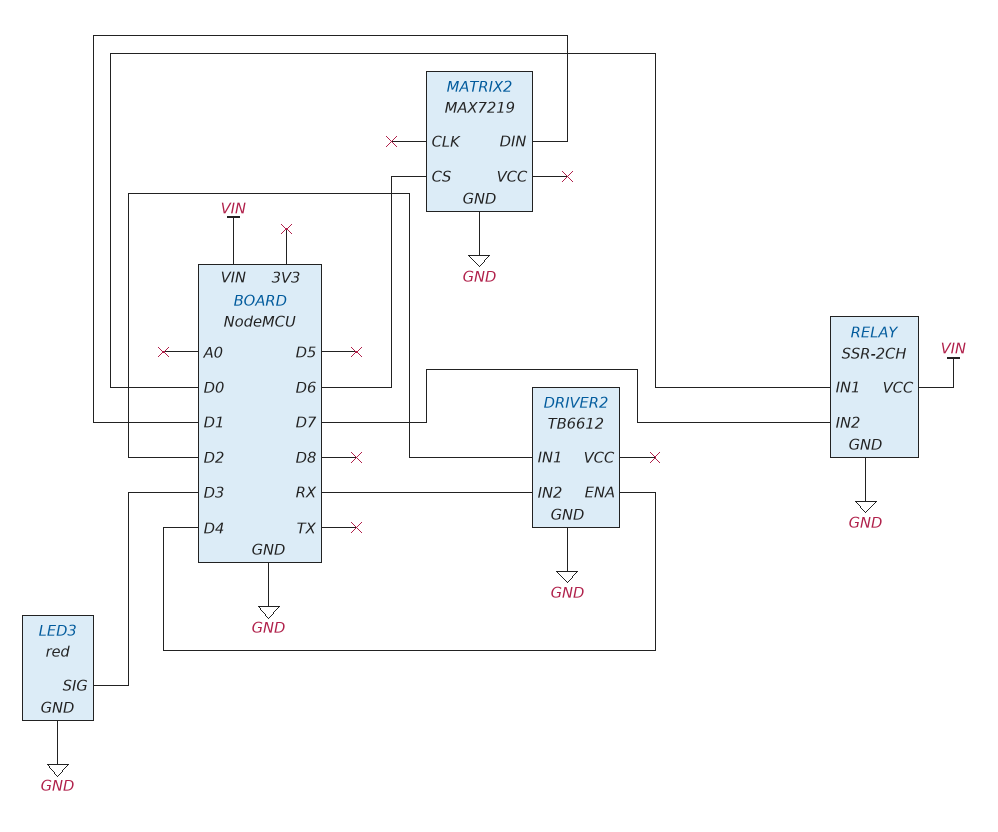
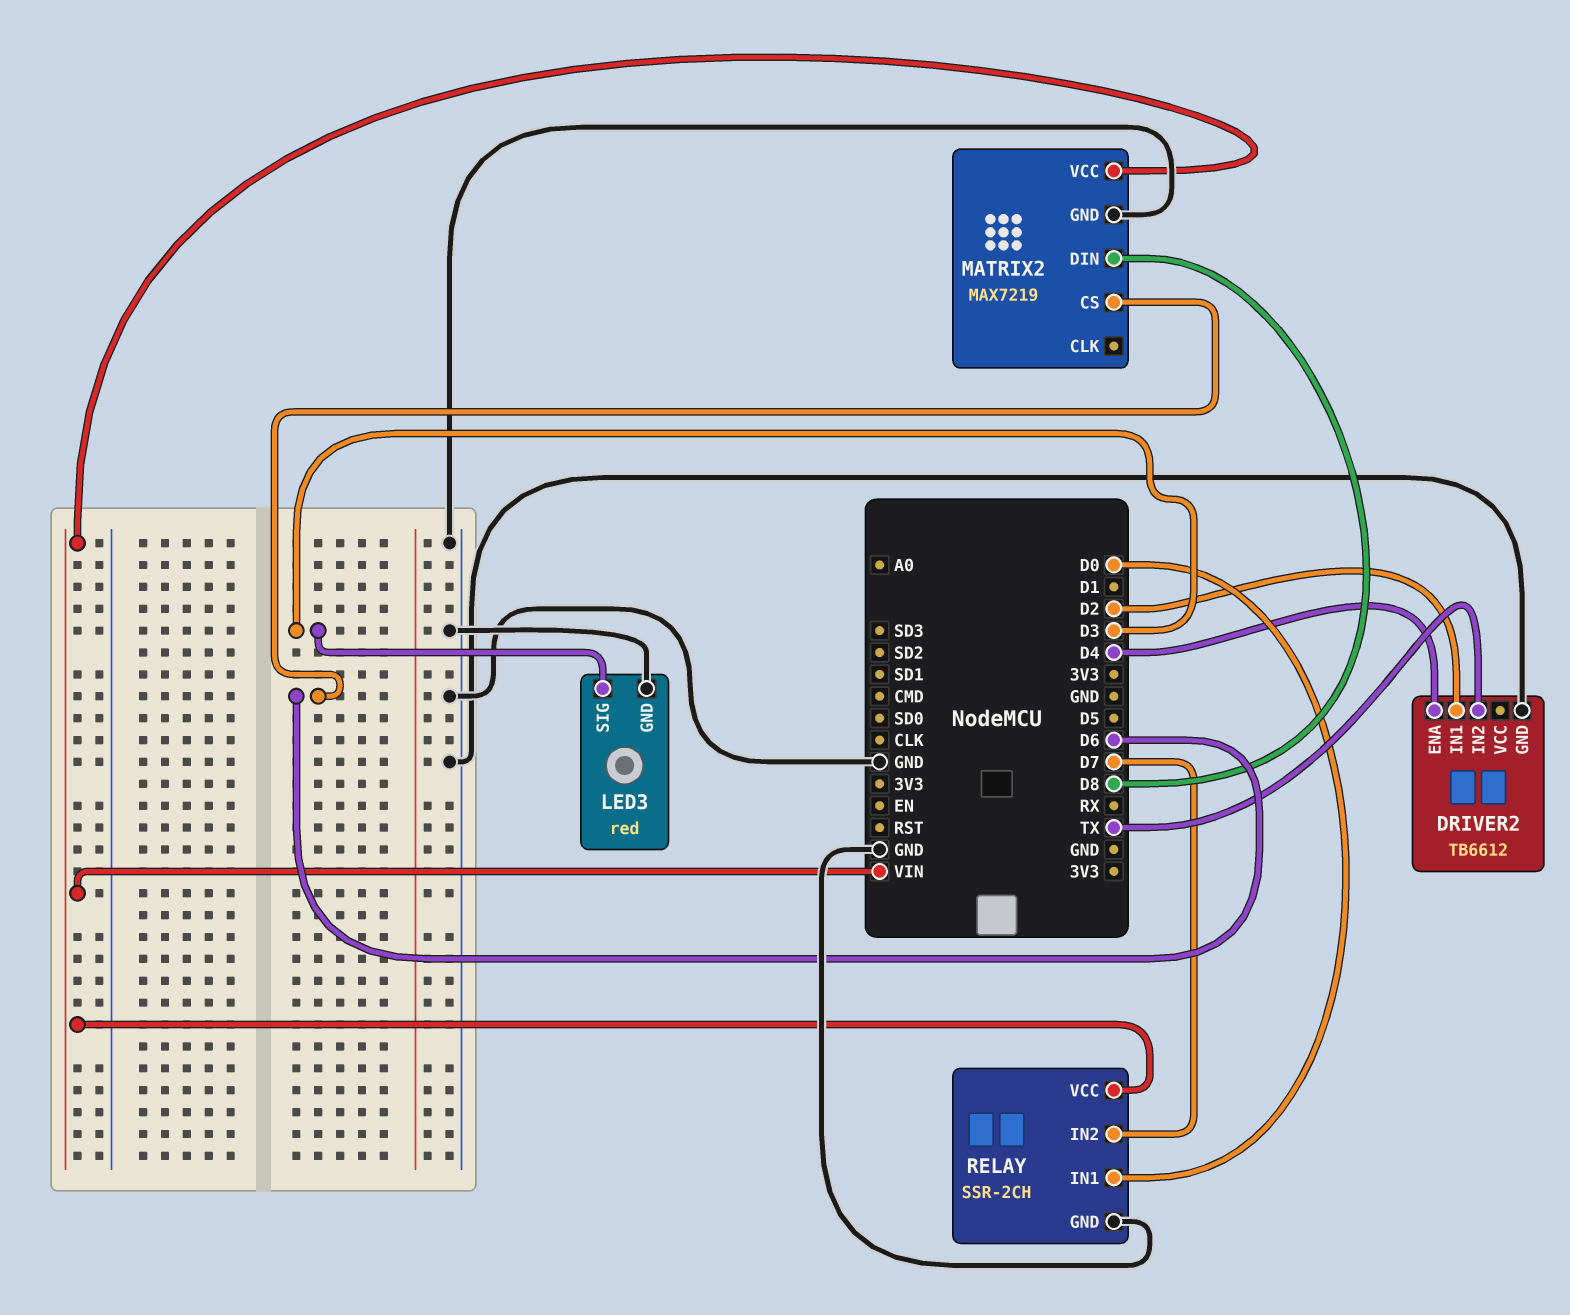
DRIVER2 pin IN2: RX -> TX
MATRIX2 pin DIN: D1 -> D8
MATRIX2 pin VCC: none -> VIN

